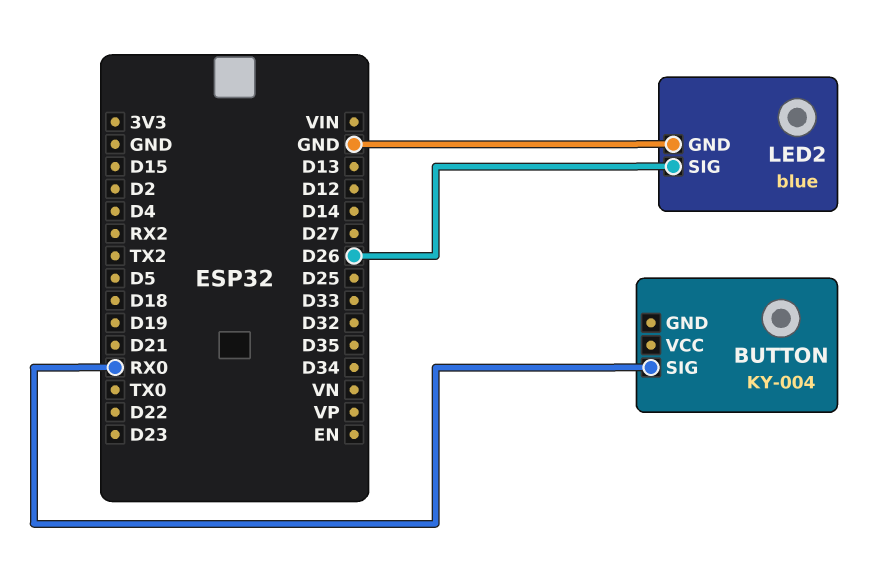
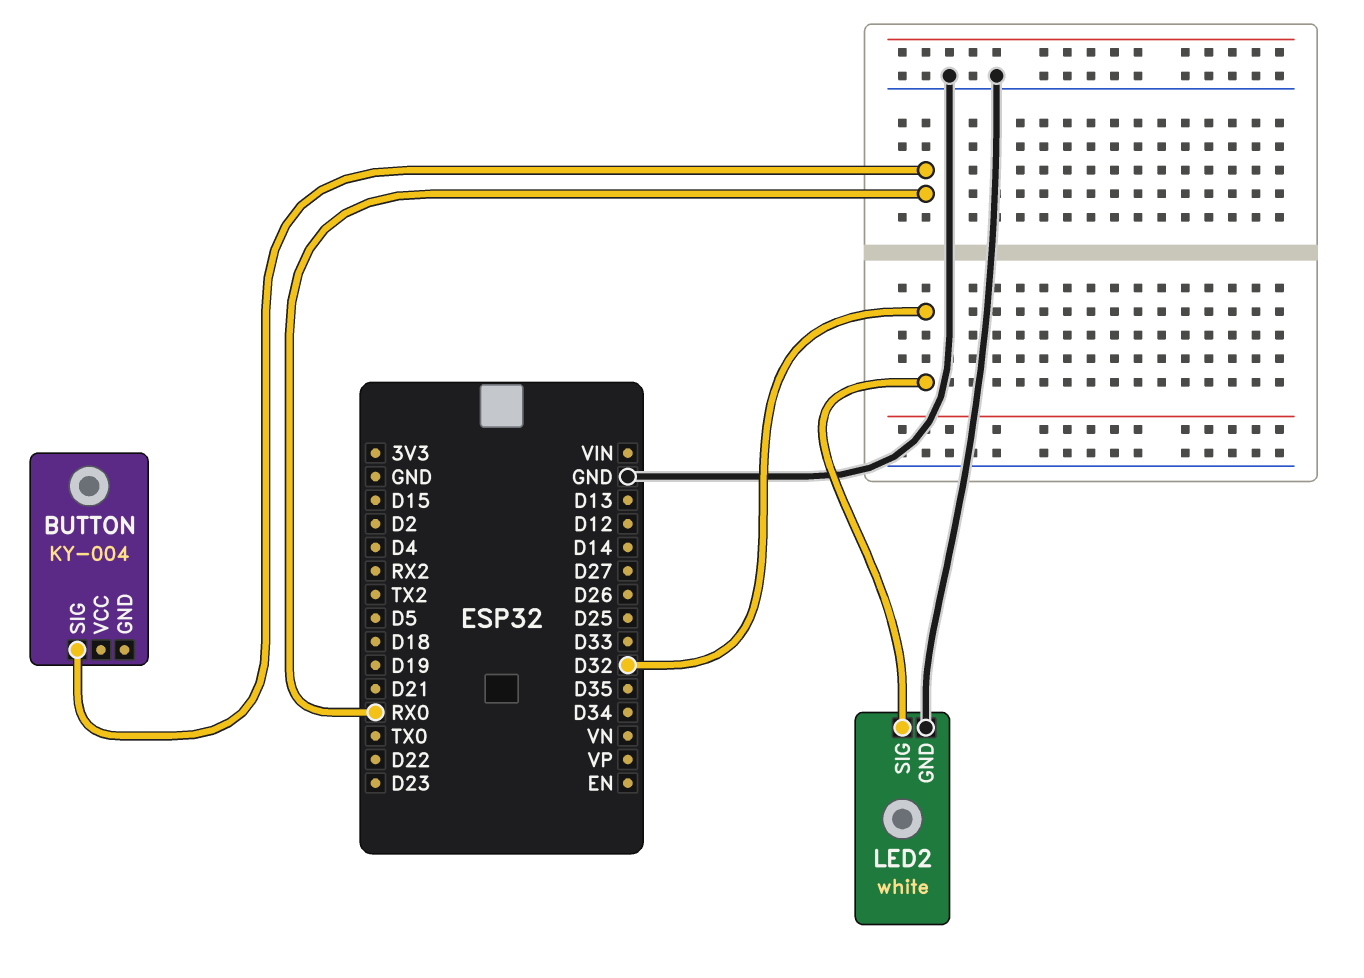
LED2: blue -> white
LED2 pin SIG: D26 -> D32

